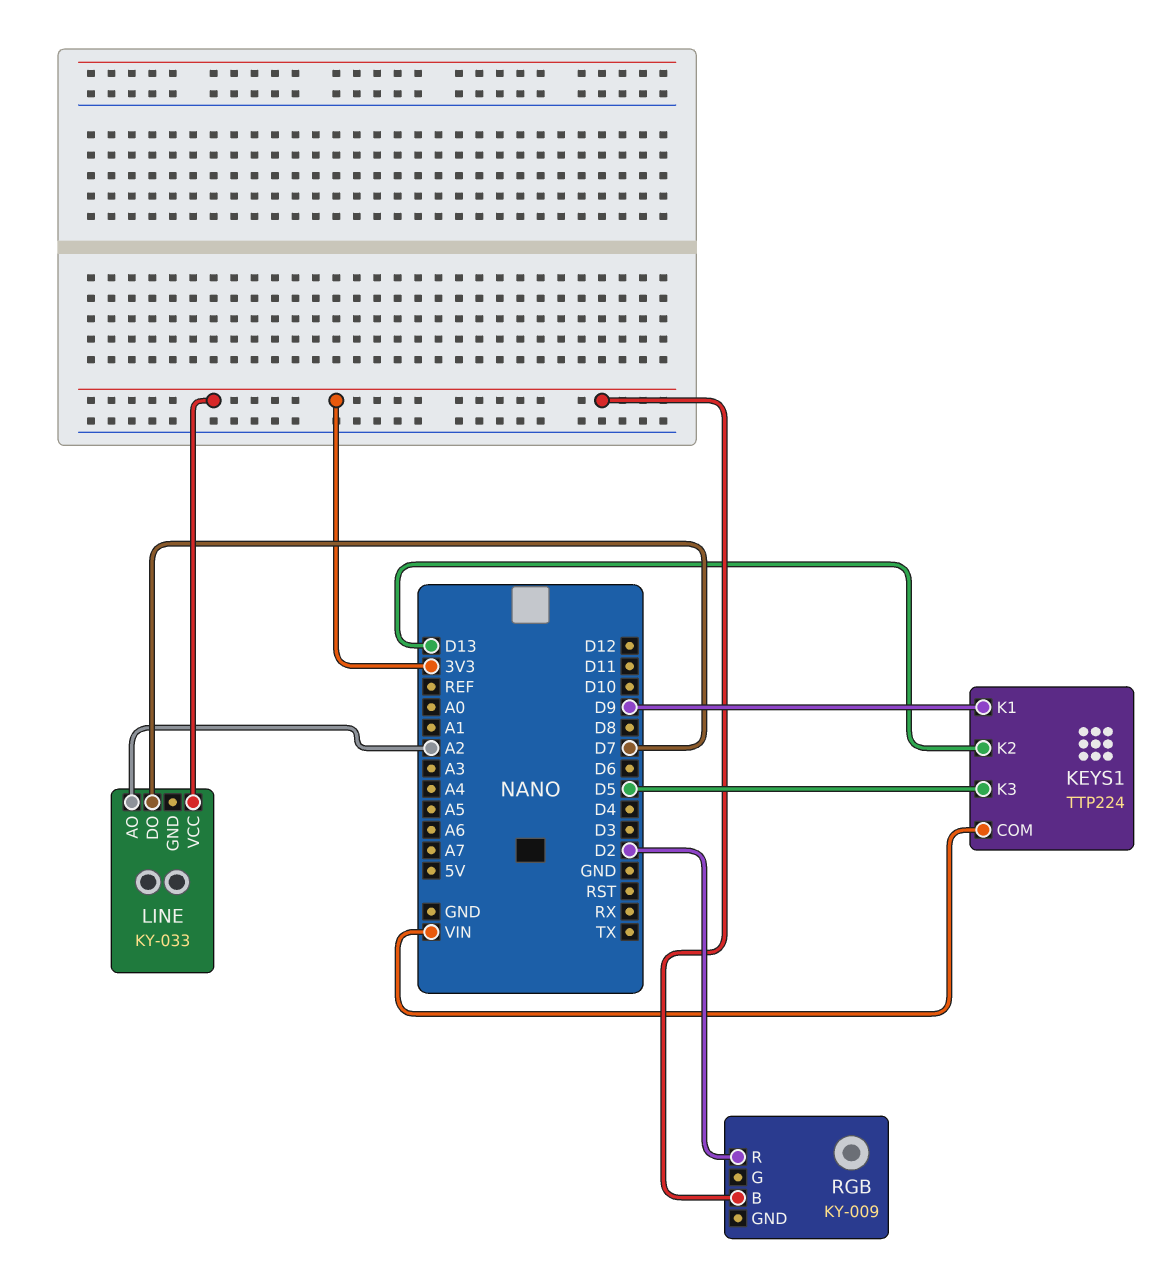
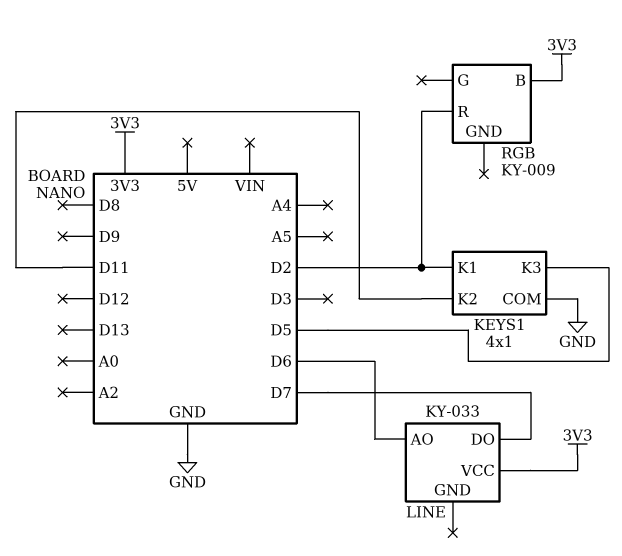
KEYS1: TTP224 -> 4x1
KEYS1 pin COM: VIN -> GND
KEYS1 pin K1: D9 -> D2
KEYS1 pin K2: D13 -> D11
LINE pin AO: A2 -> D6

